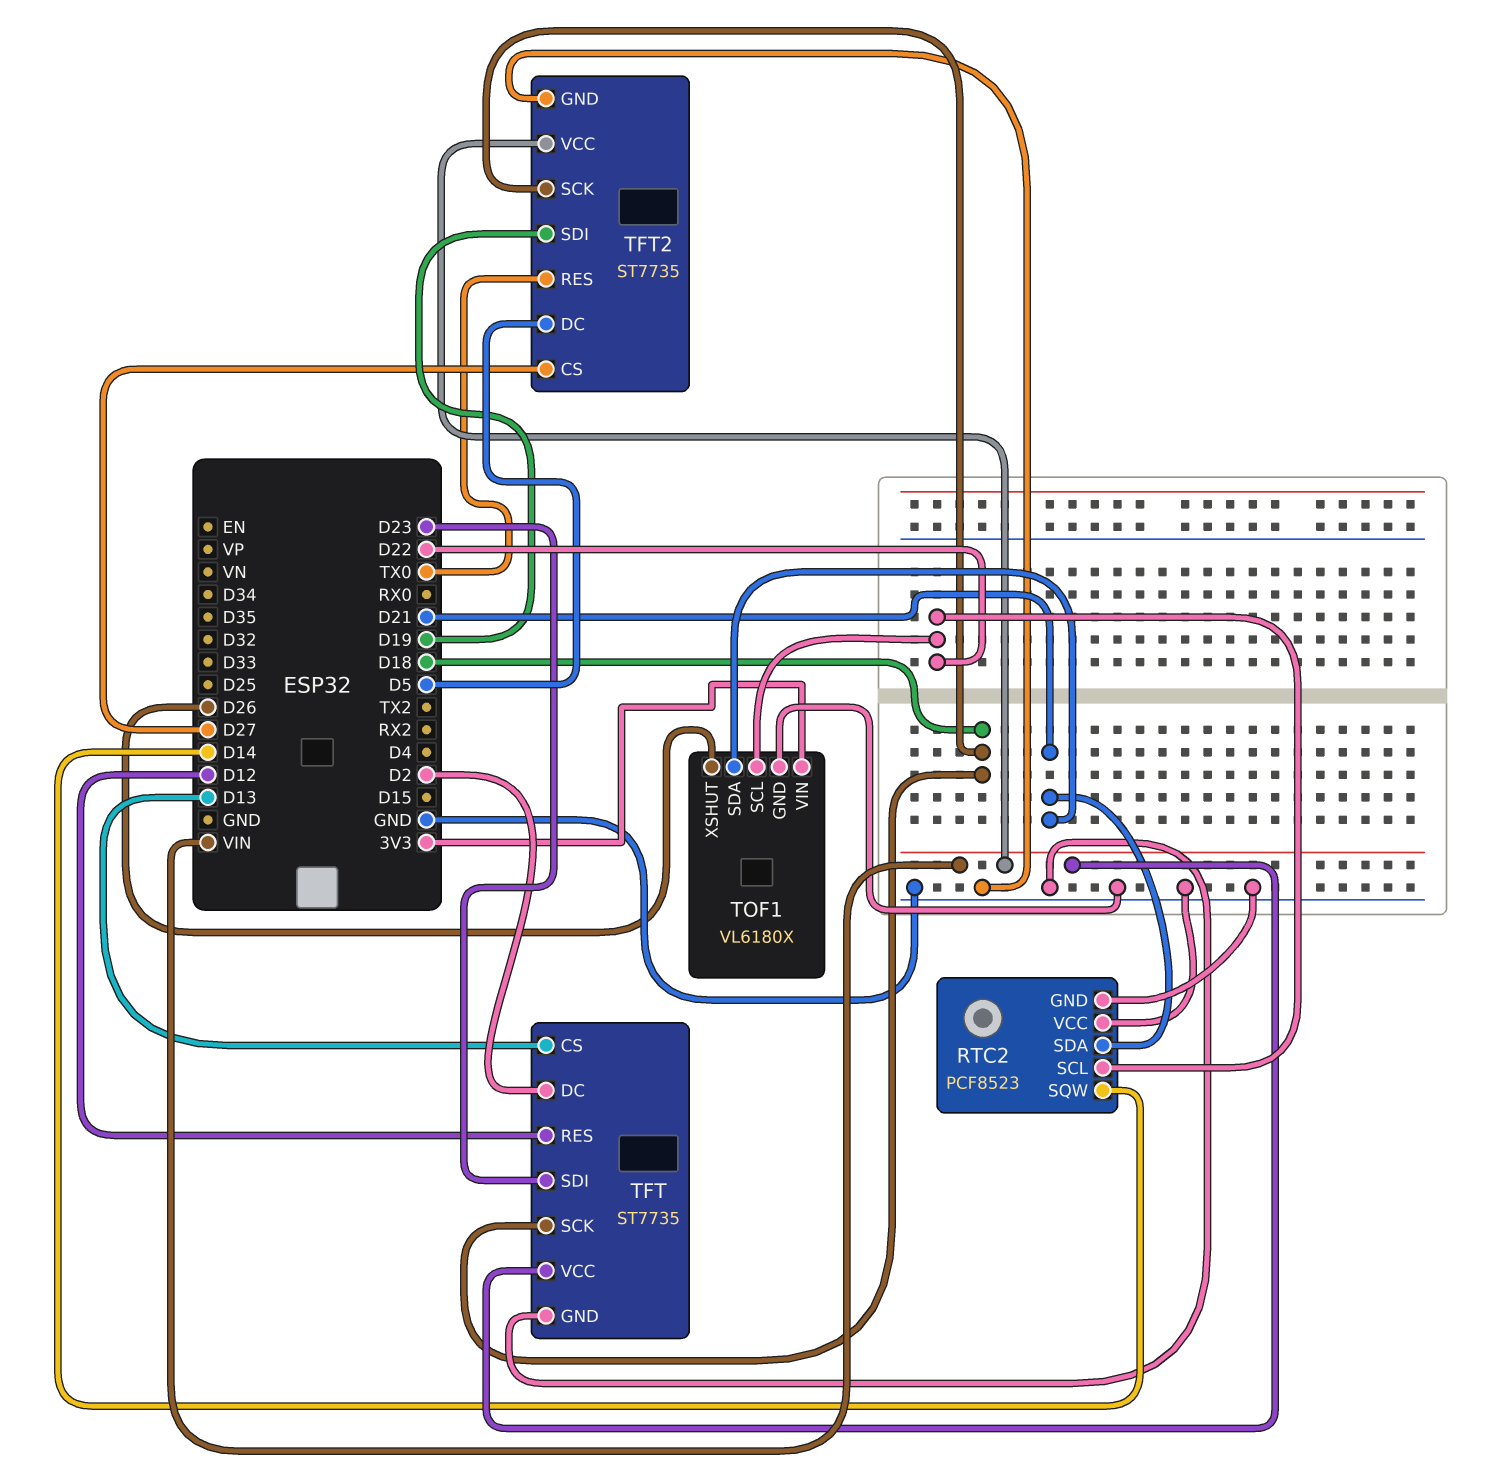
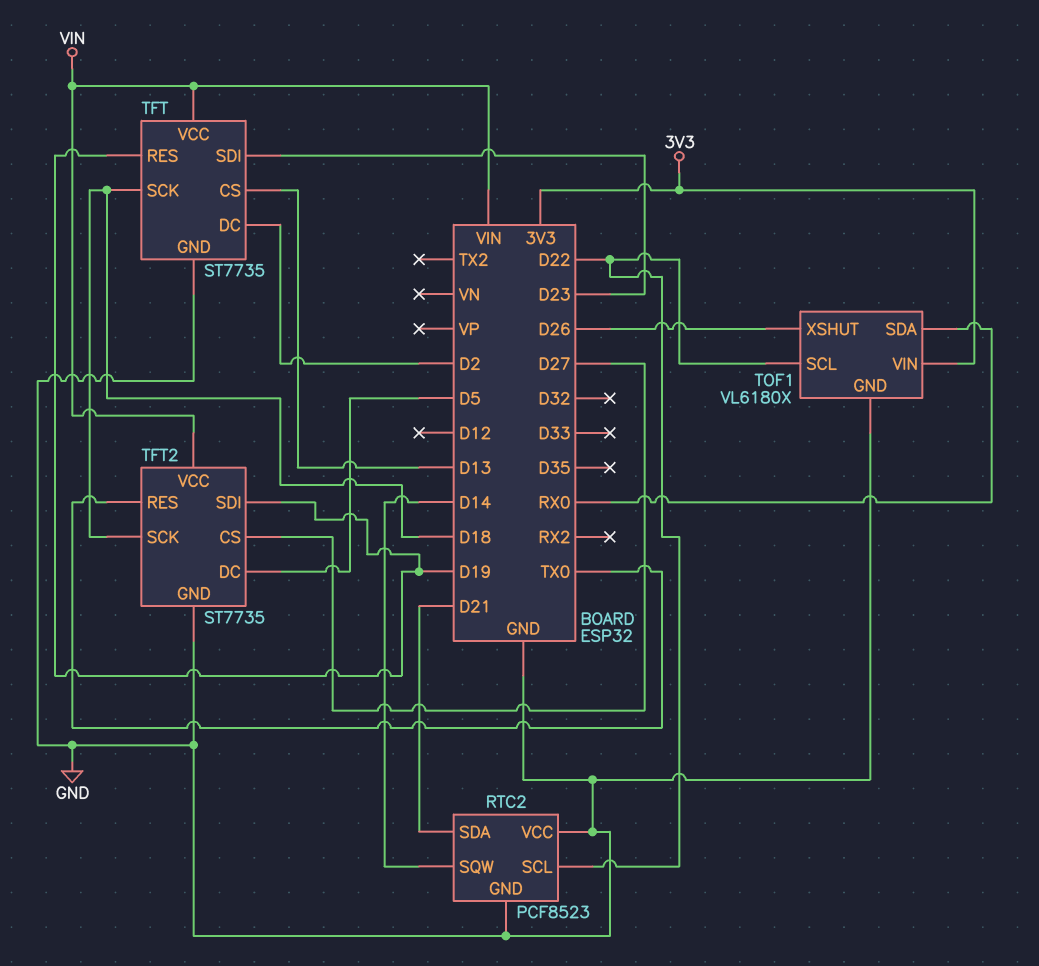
TFT pin RES: D12 -> D19
TOF1 pin SDA: D21 -> RX0

